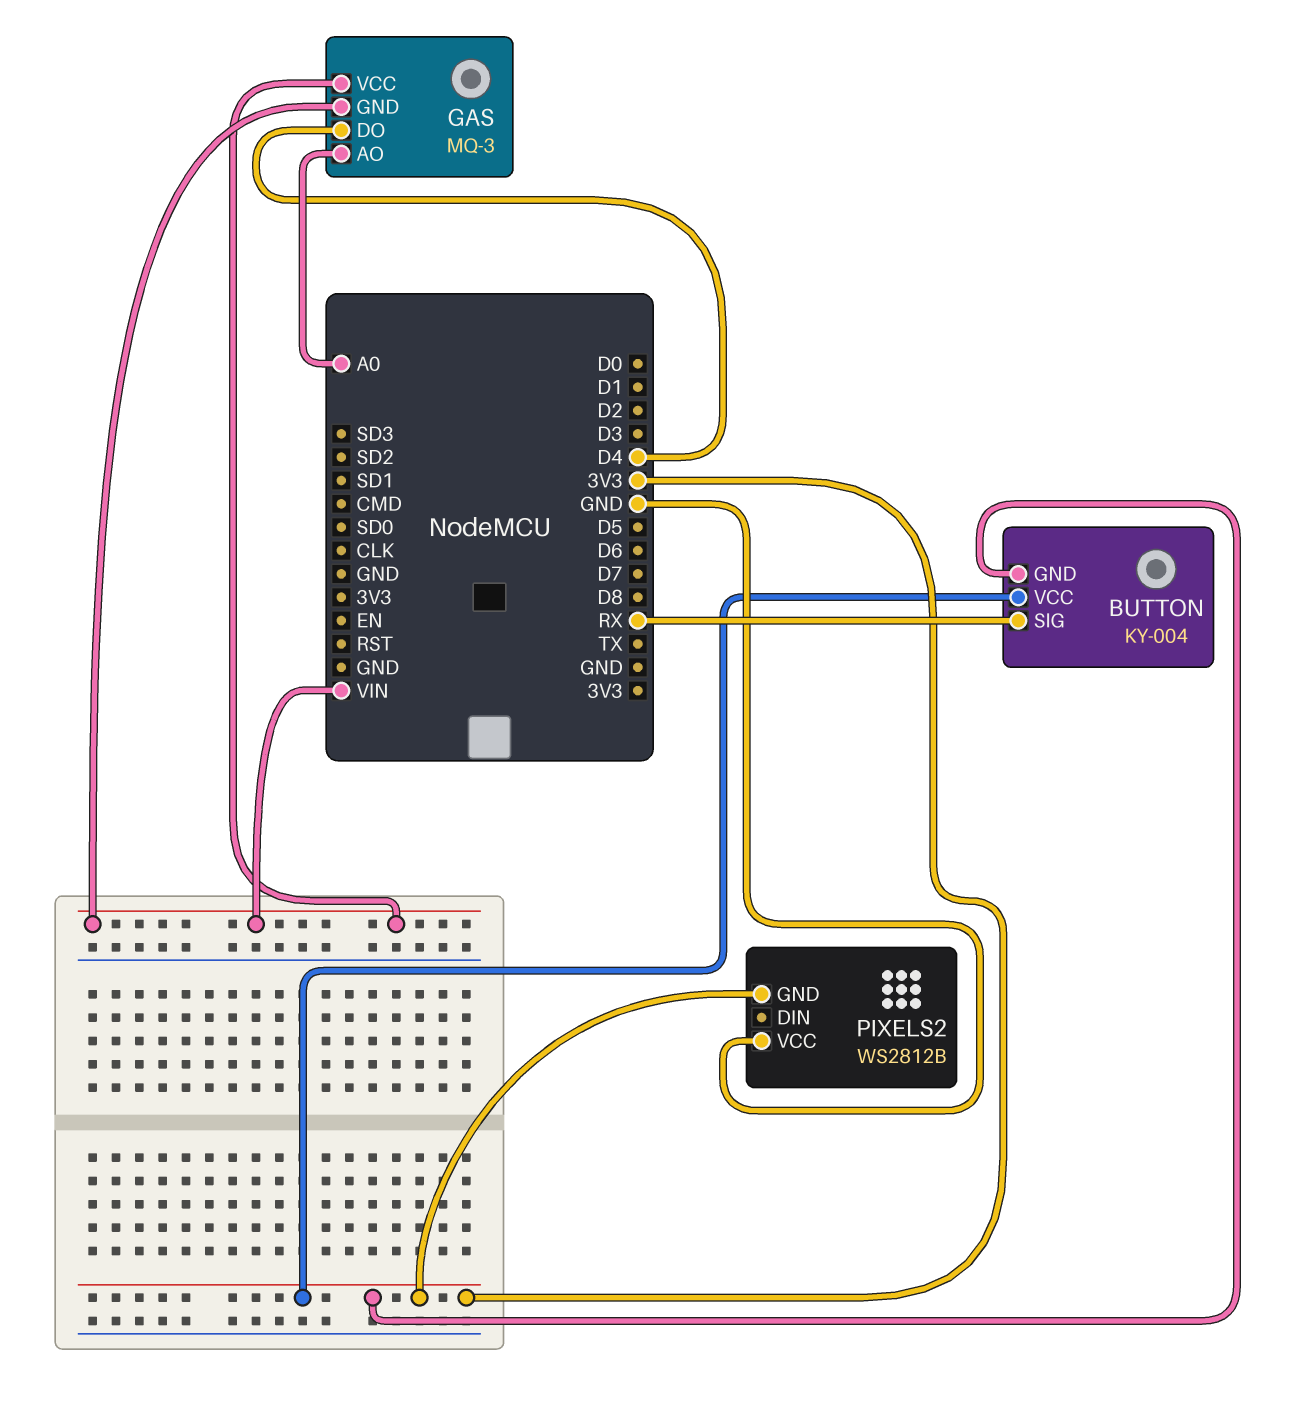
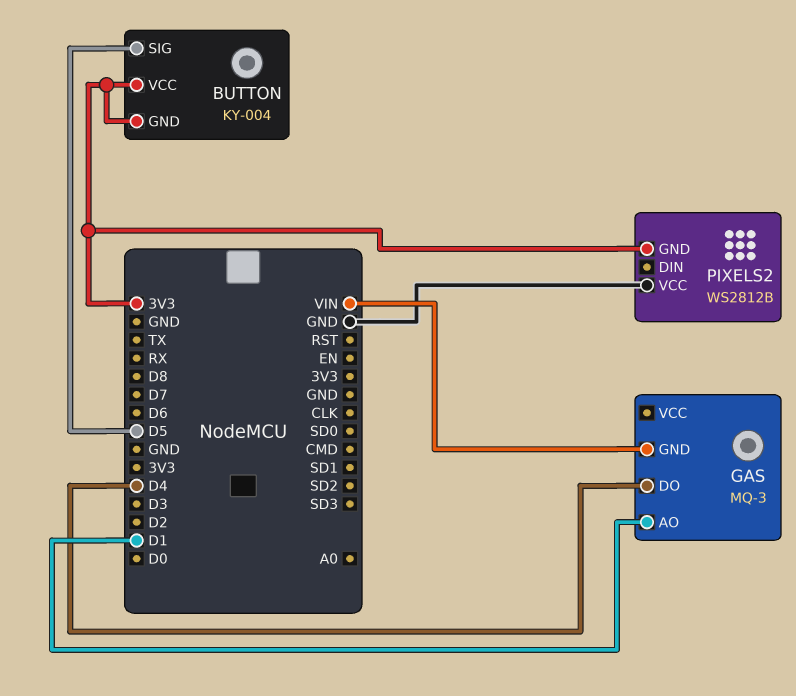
BUTTON pin SIG: RX -> D5
GAS pin AO: A0 -> D1
GAS pin VCC: VIN -> none

